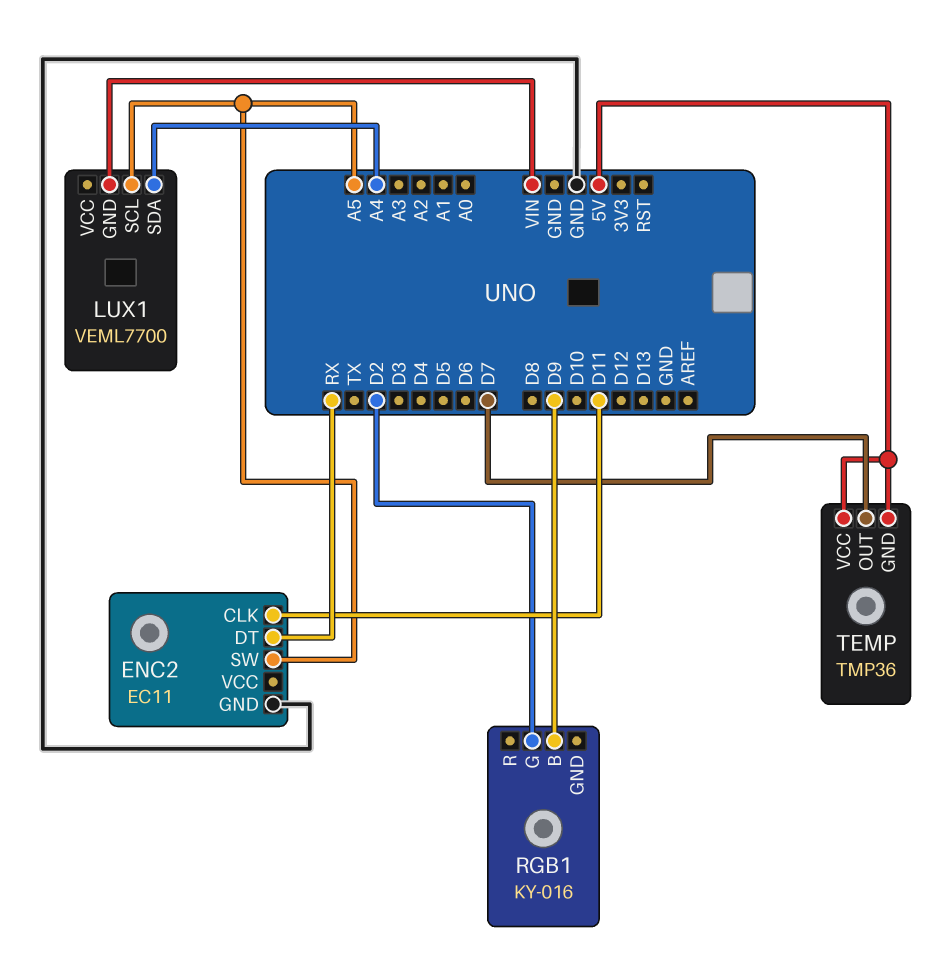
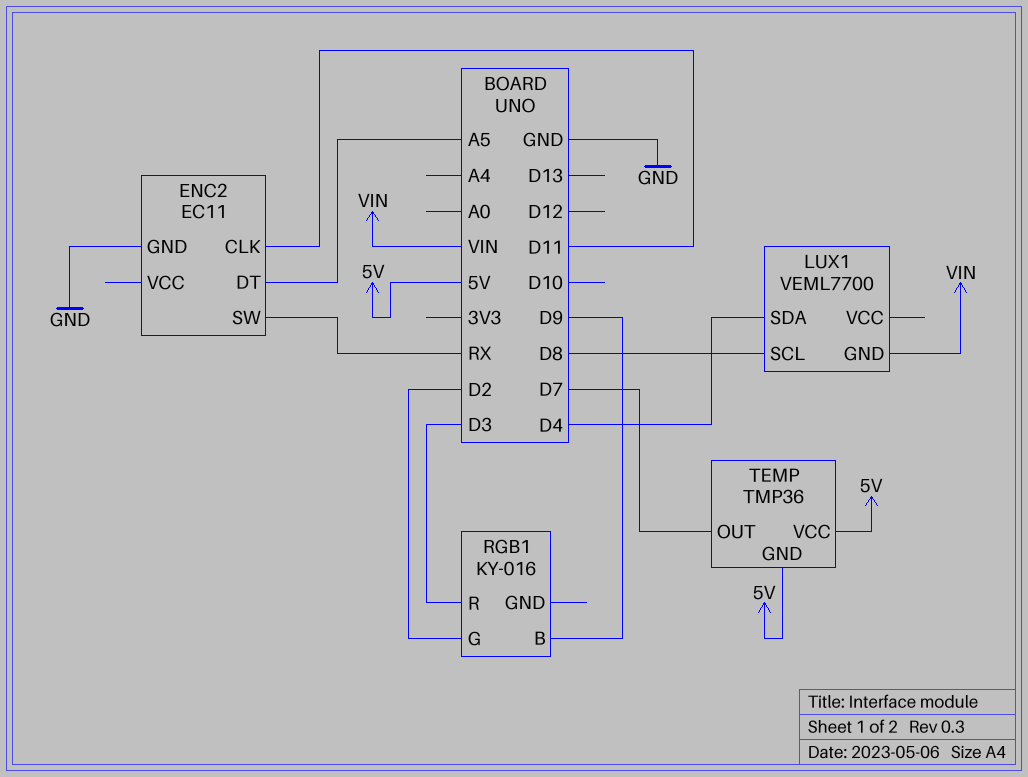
ENC2 pin DT: RX -> A5
ENC2 pin SW: A5 -> RX
LUX1 pin SCL: A5 -> D8
LUX1 pin SDA: A4 -> D4
RGB1 pin R: none -> D3

